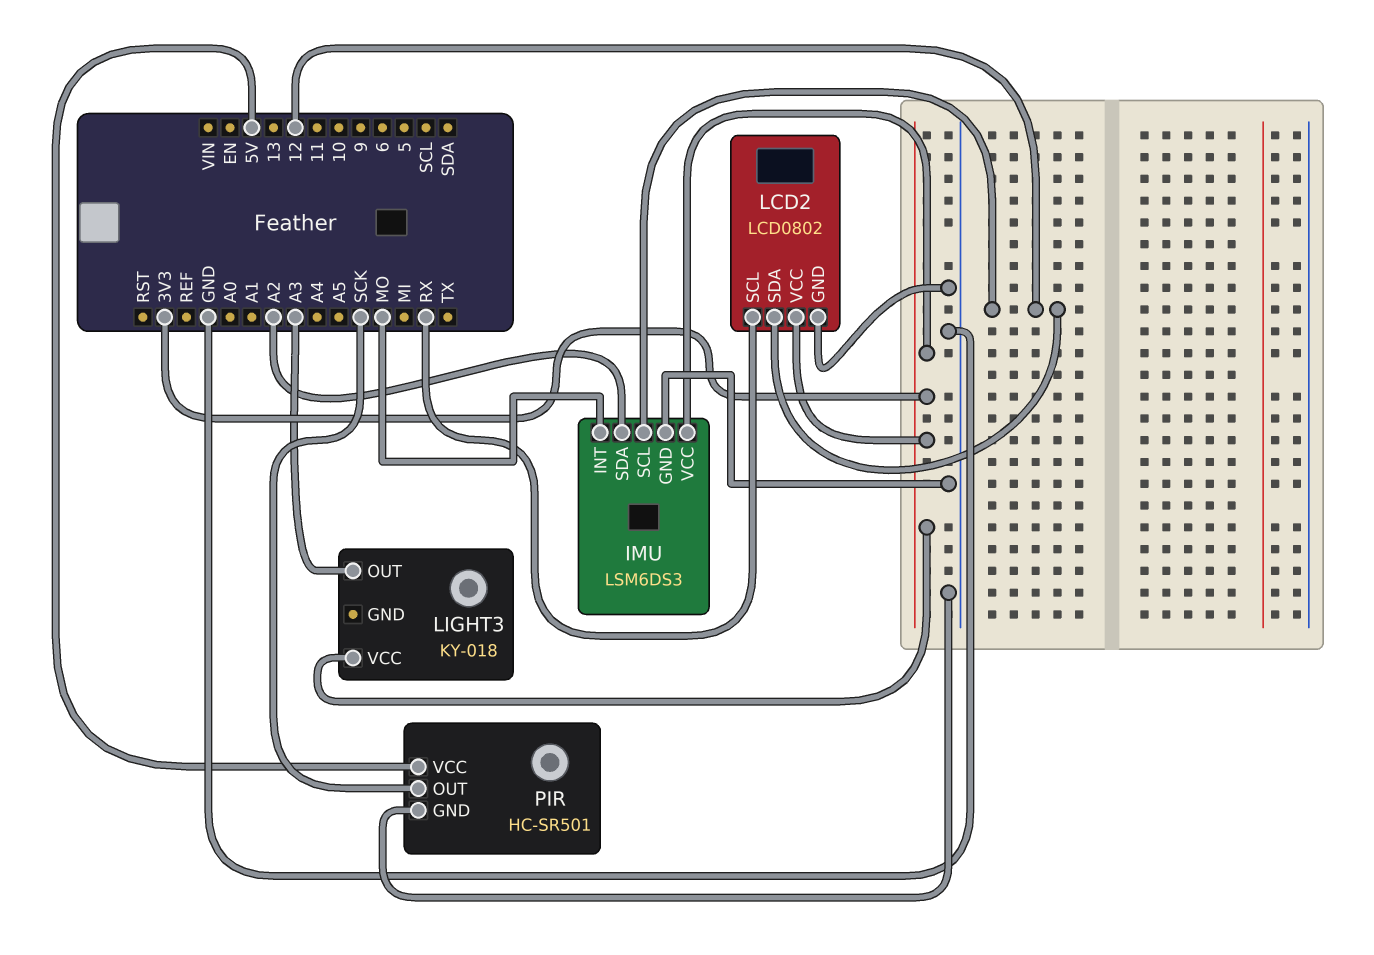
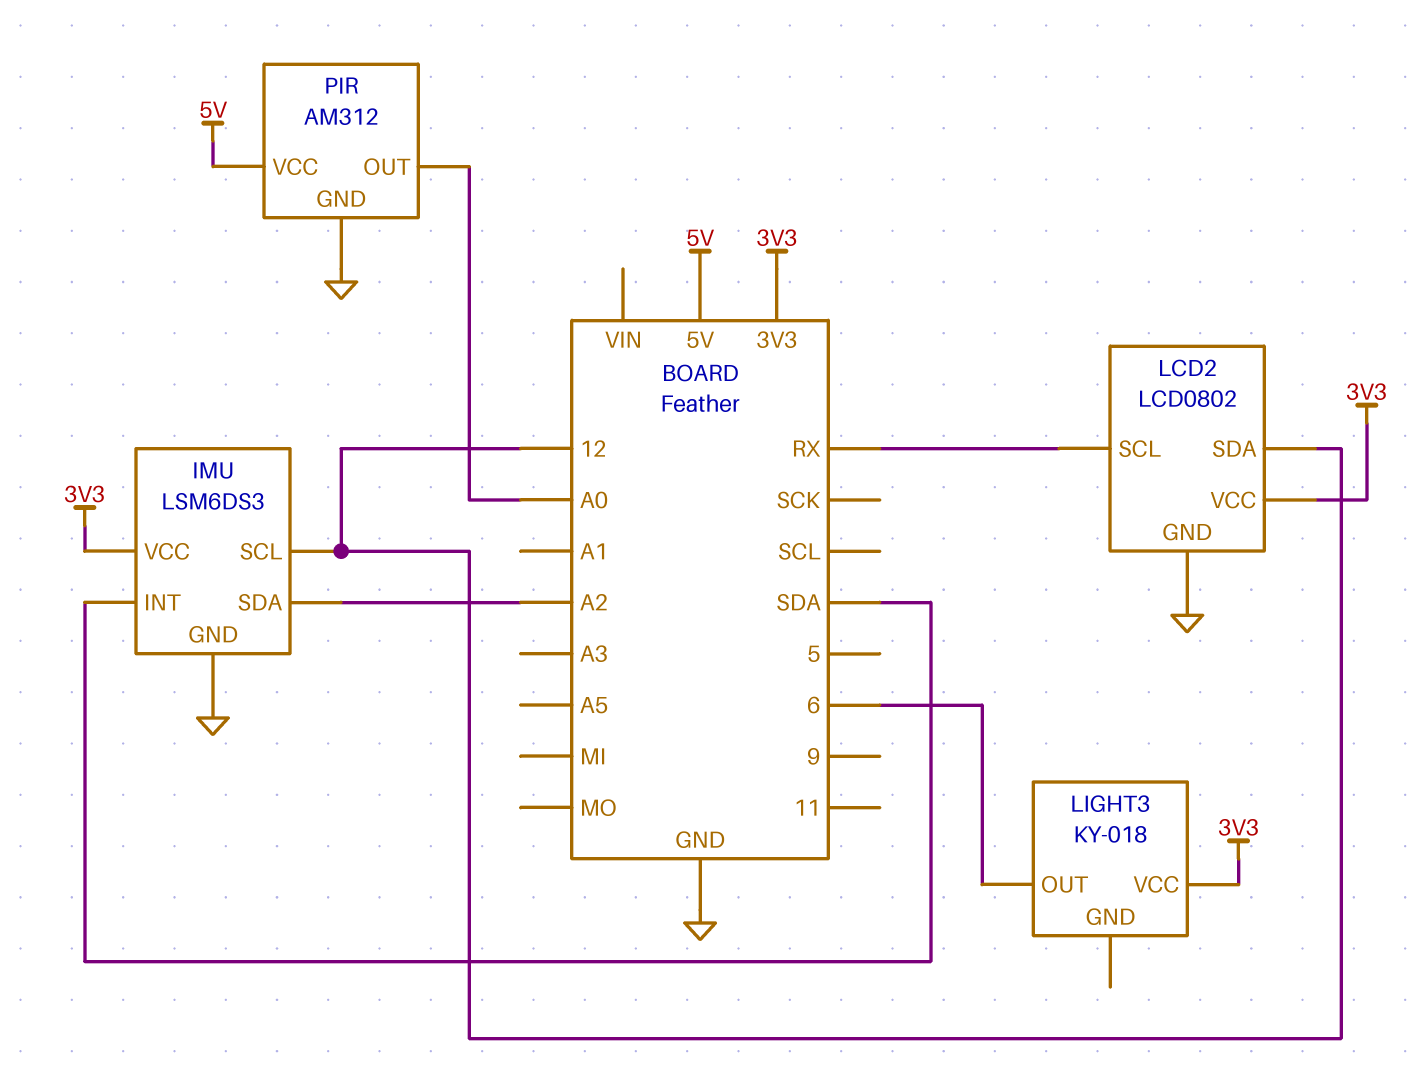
IMU pin INT: MO -> SDA
LIGHT3 pin OUT: A3 -> 6
PIR: HC-SR501 -> AM312
PIR pin OUT: SCK -> A0

